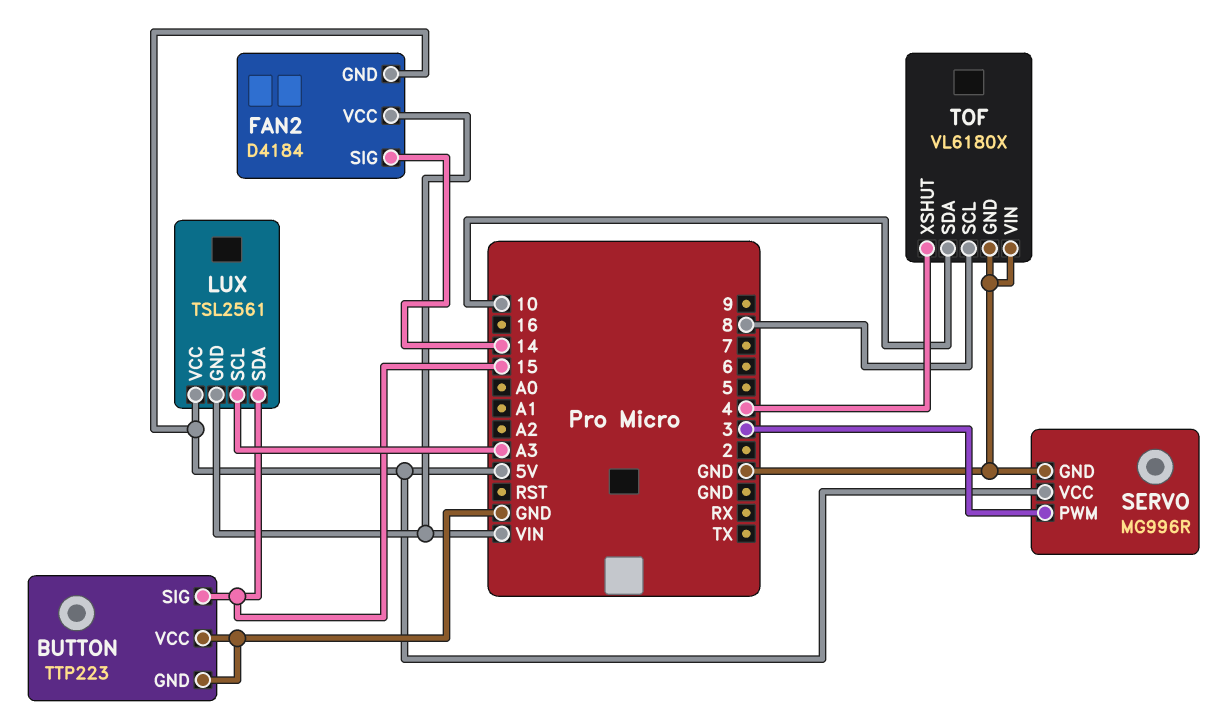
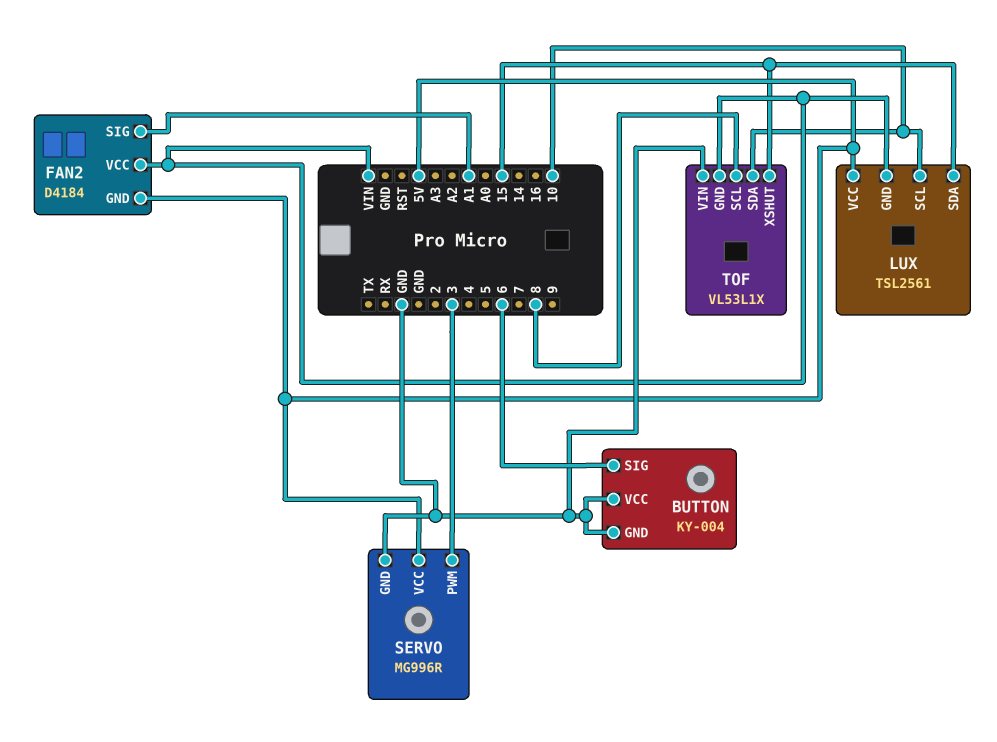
BUTTON: TTP223 -> KY-004
BUTTON pin SIG: 15 -> 6
FAN2 pin SIG: 14 -> A1
LUX pin SCL: A3 -> 10
TOF: VL6180X -> VL53L1X
TOF pin GND: GND -> VIN
TOF pin XSHUT: 4 -> 15

